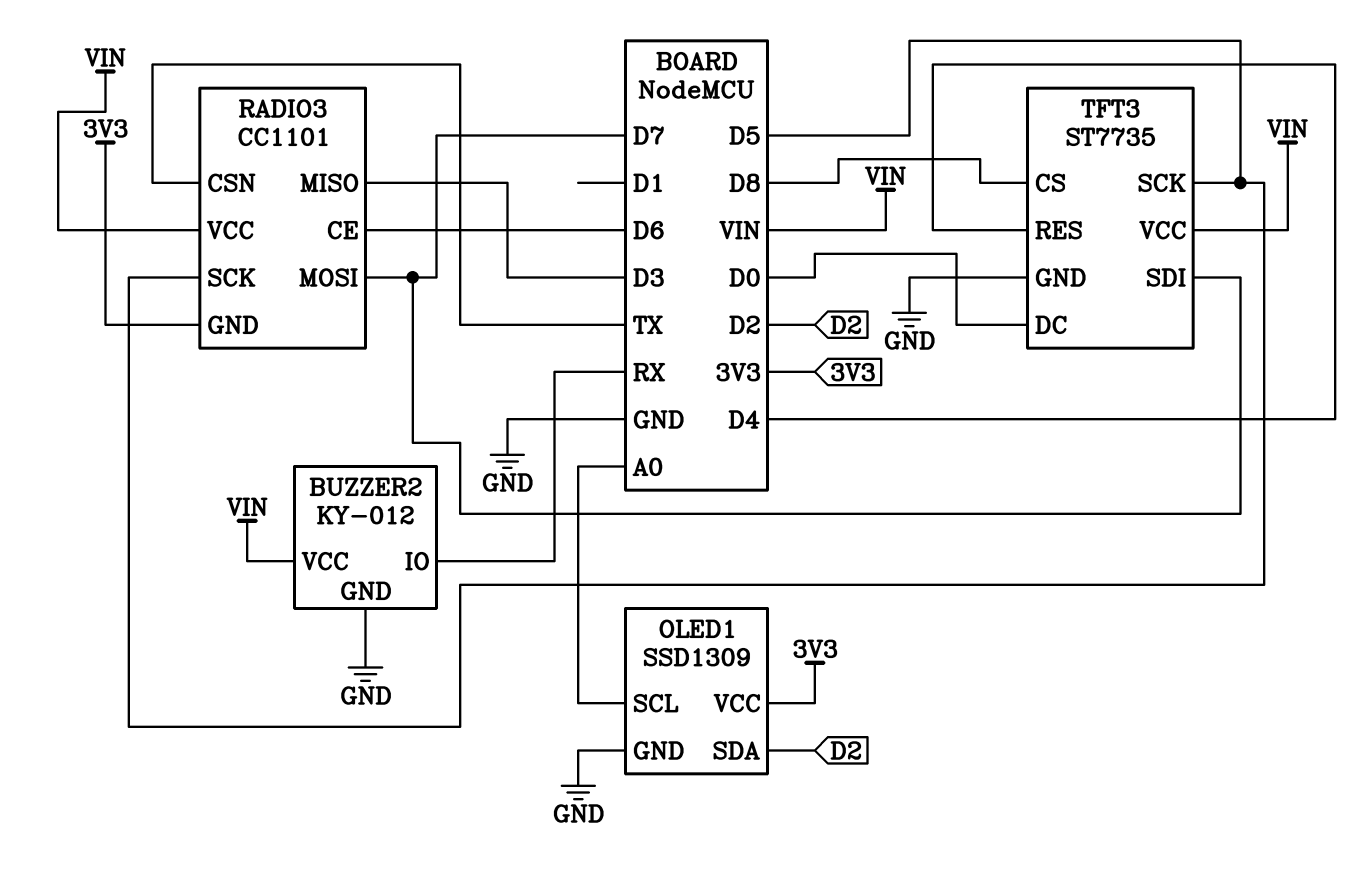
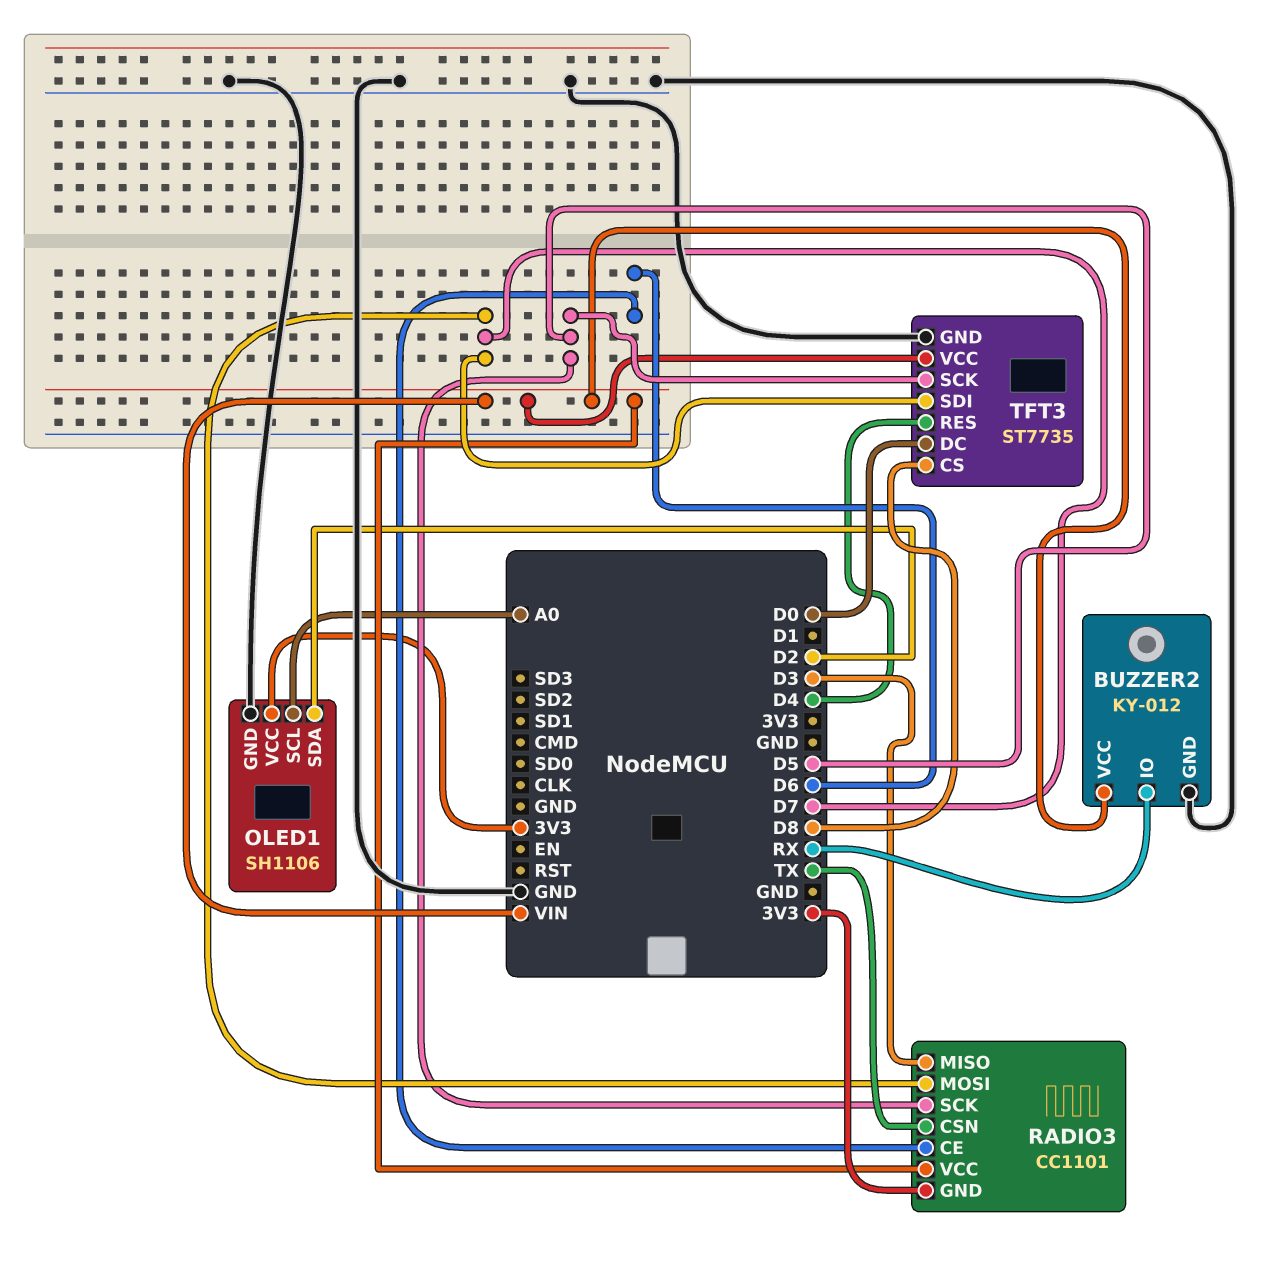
OLED1: SSD1309 -> SH1106

